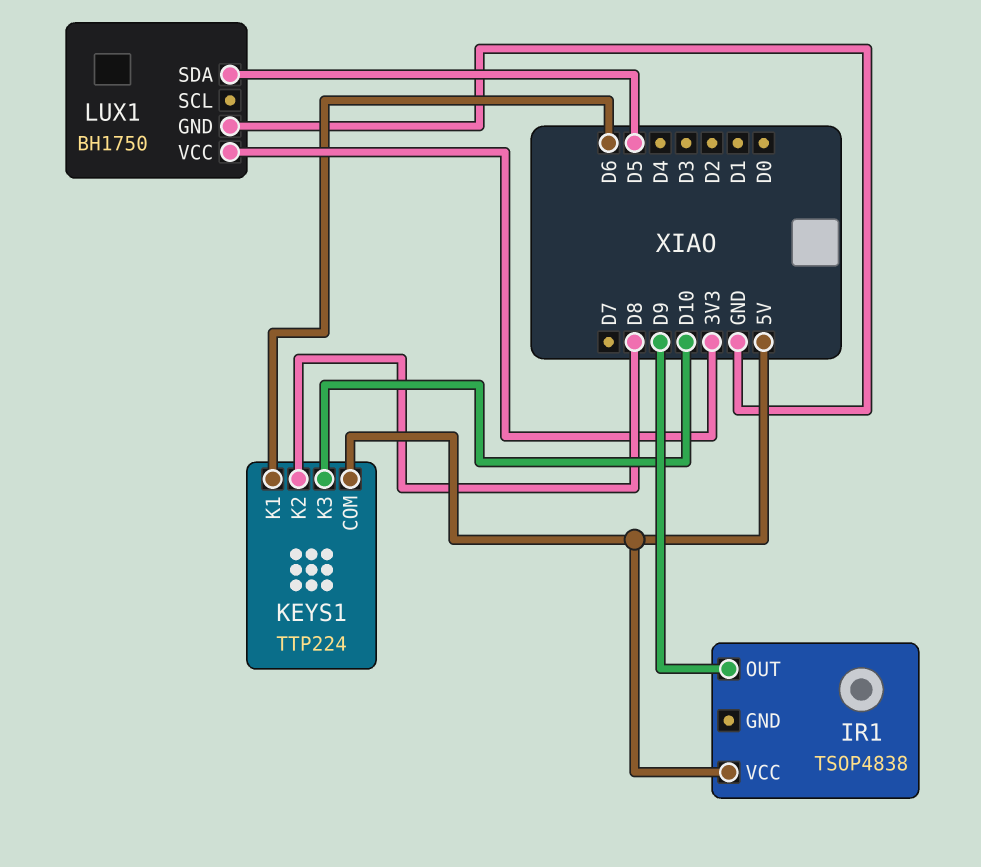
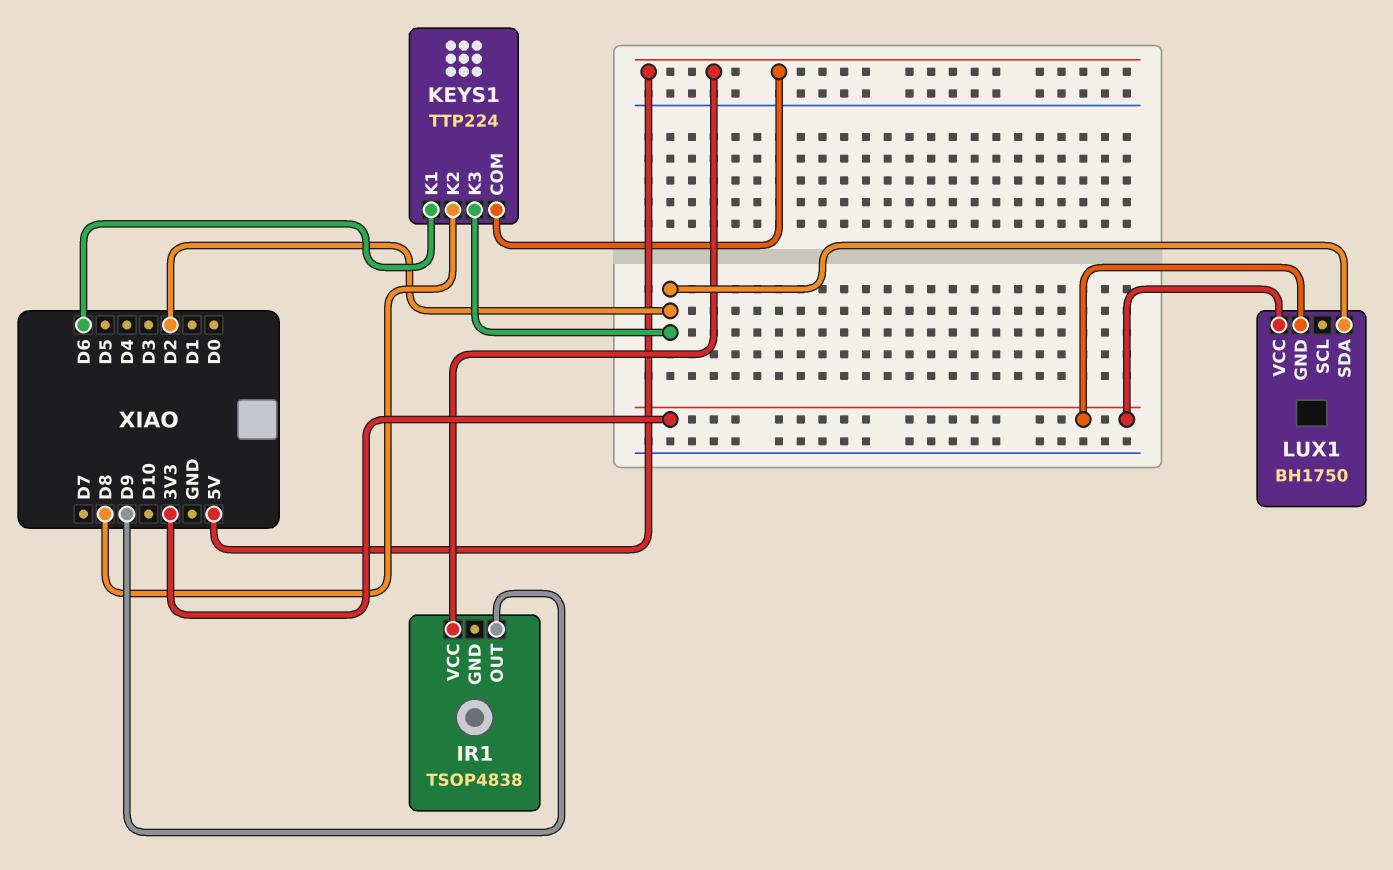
KEYS1 pin K3: D10 -> D2
LUX1 pin GND: GND -> 3V3
LUX1 pin SDA: D5 -> D2

